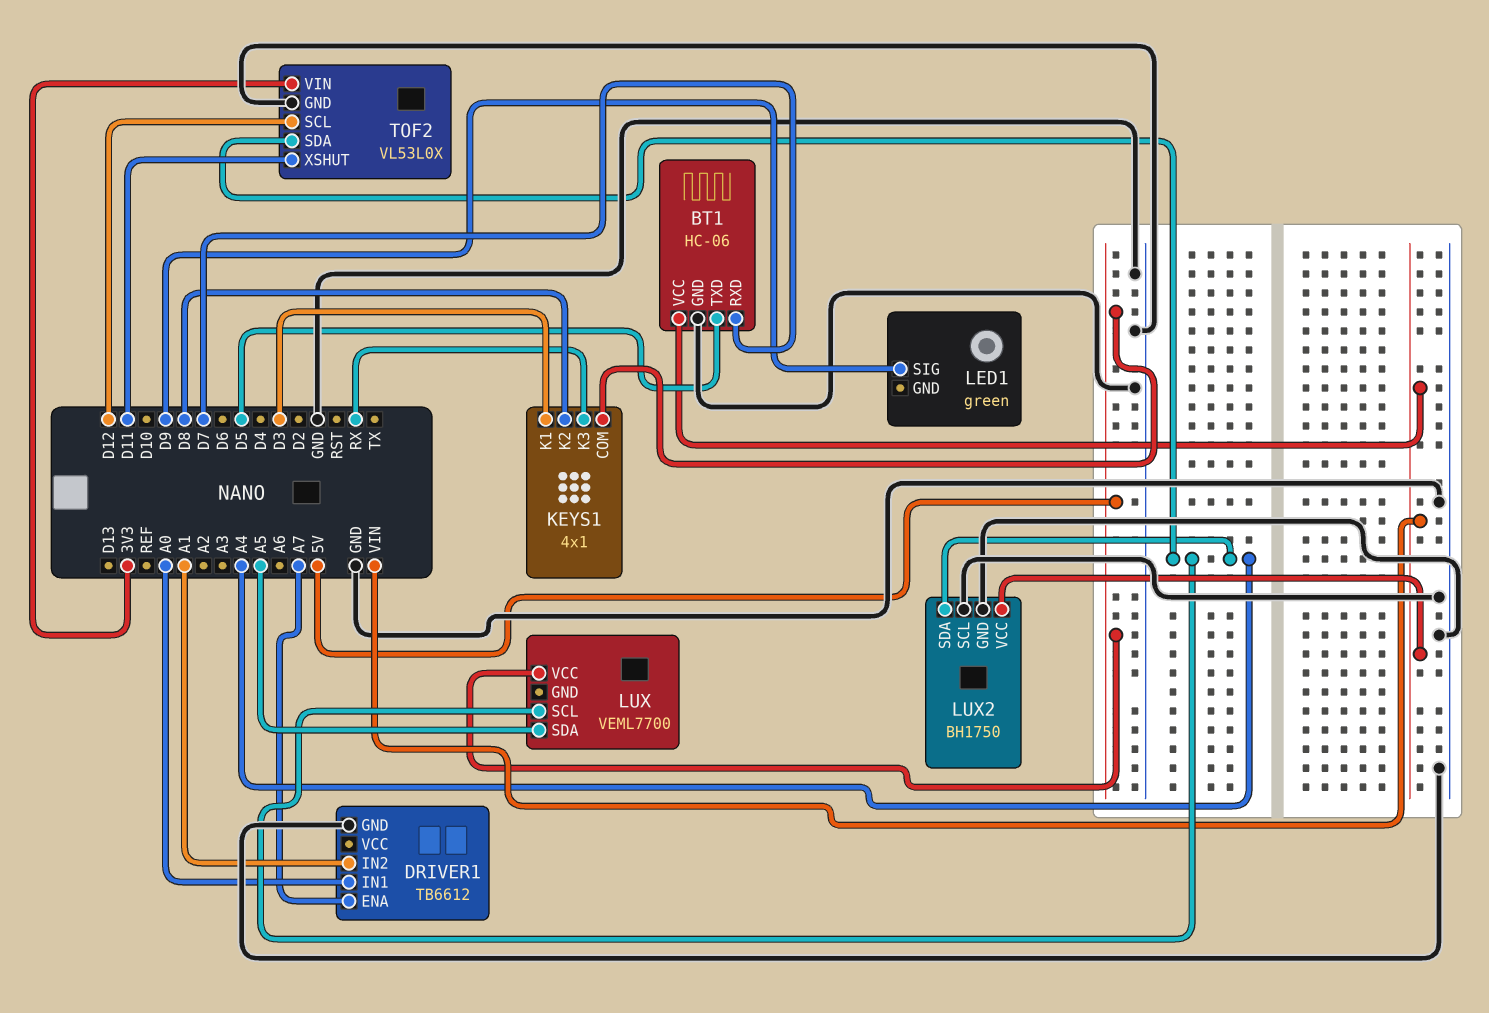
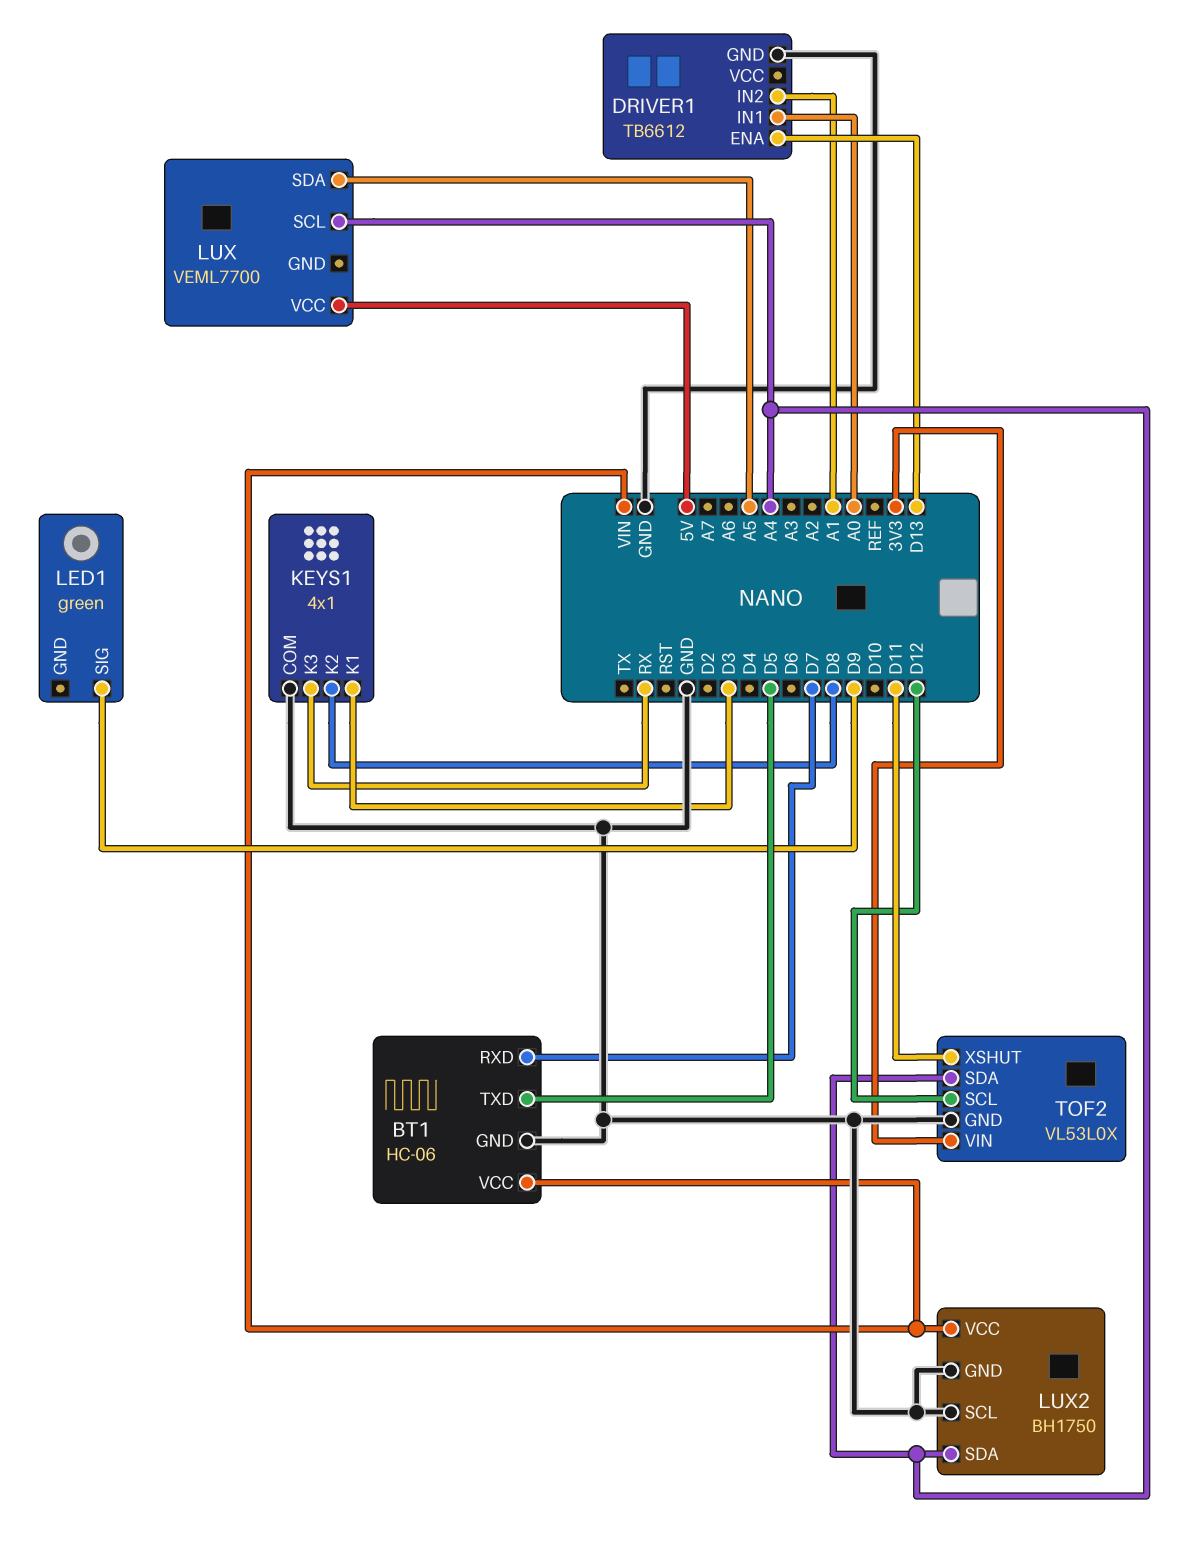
DRIVER1 pin ENA: A7 -> D13
KEYS1 pin COM: 5V -> GND

